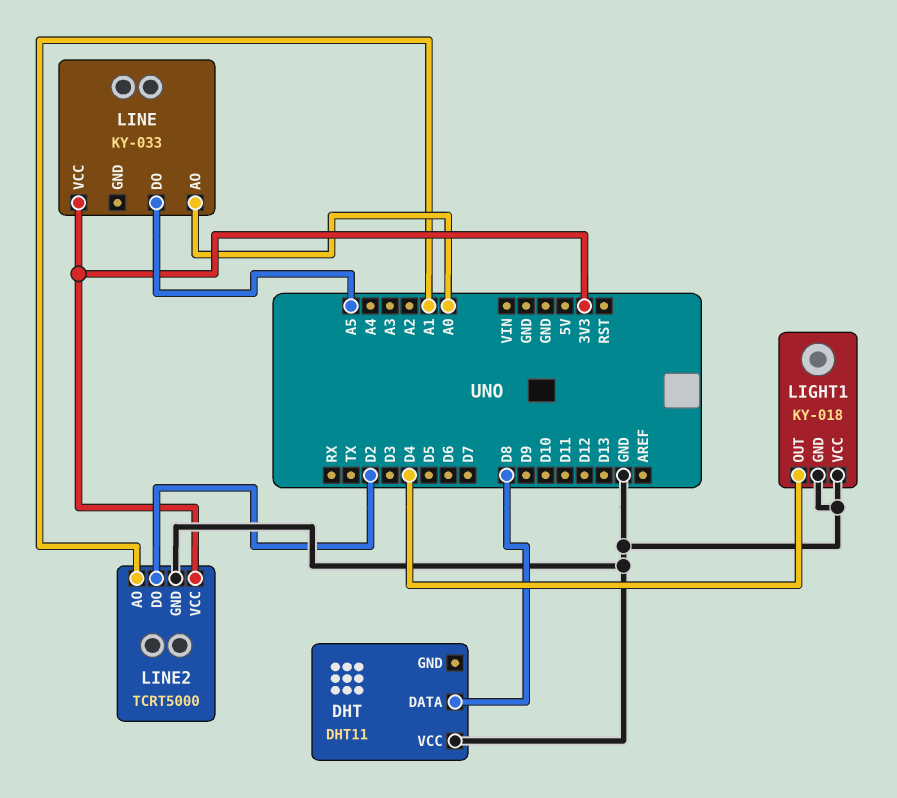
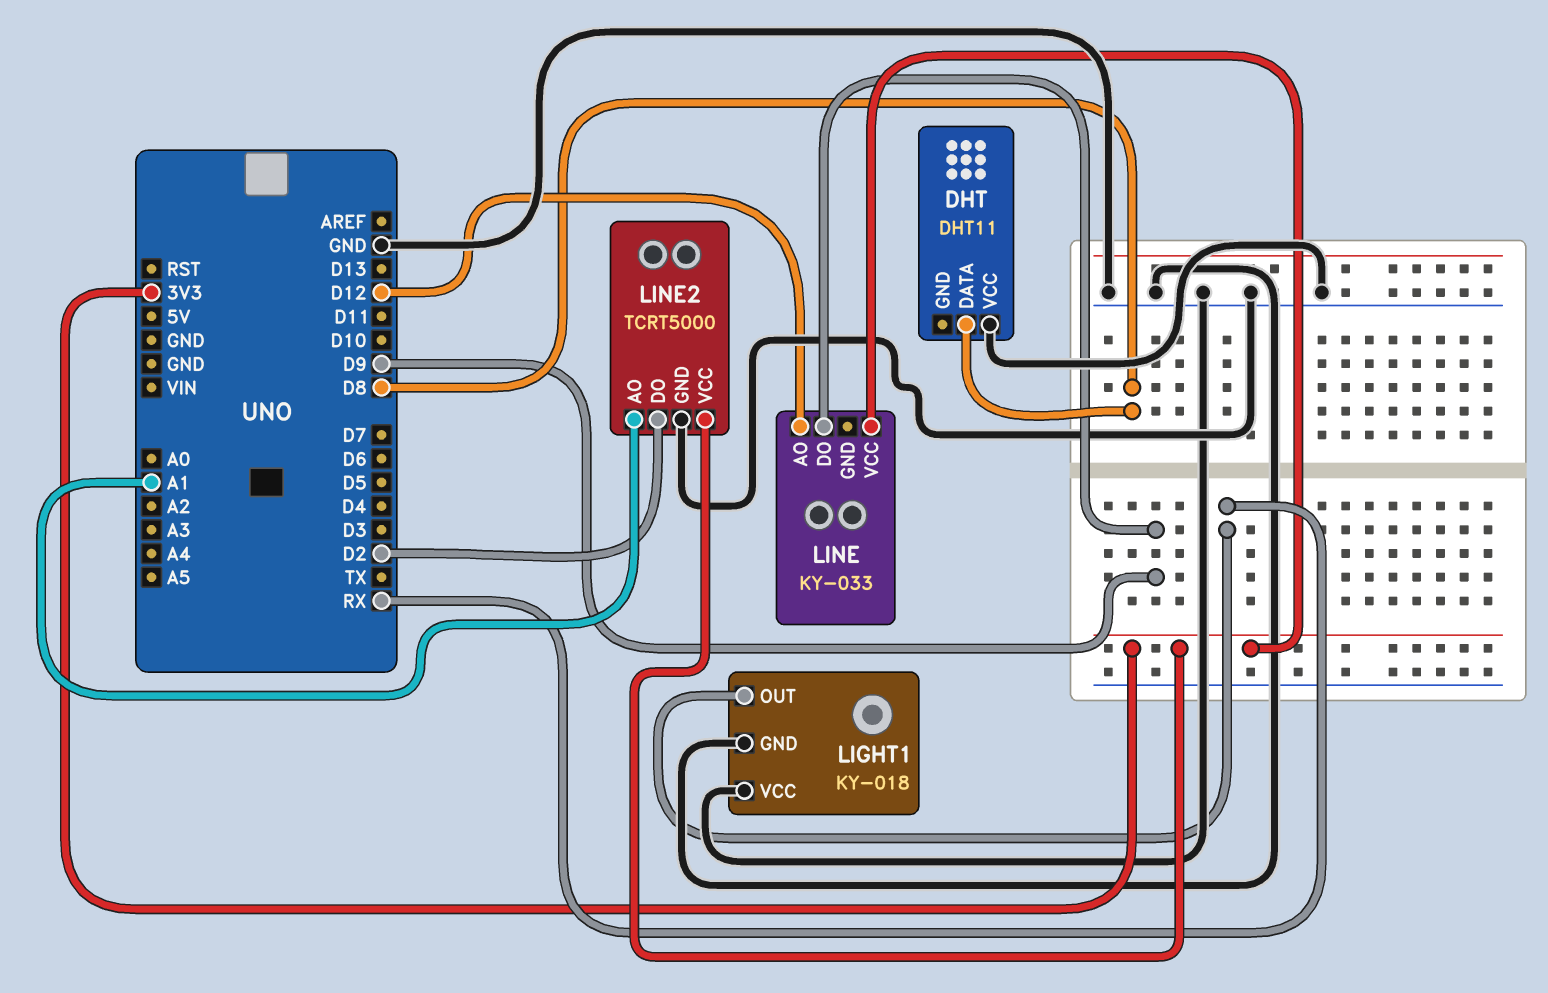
LIGHT1 pin OUT: D4 -> RX
LINE pin AO: A0 -> D12
LINE pin DO: A5 -> D9

